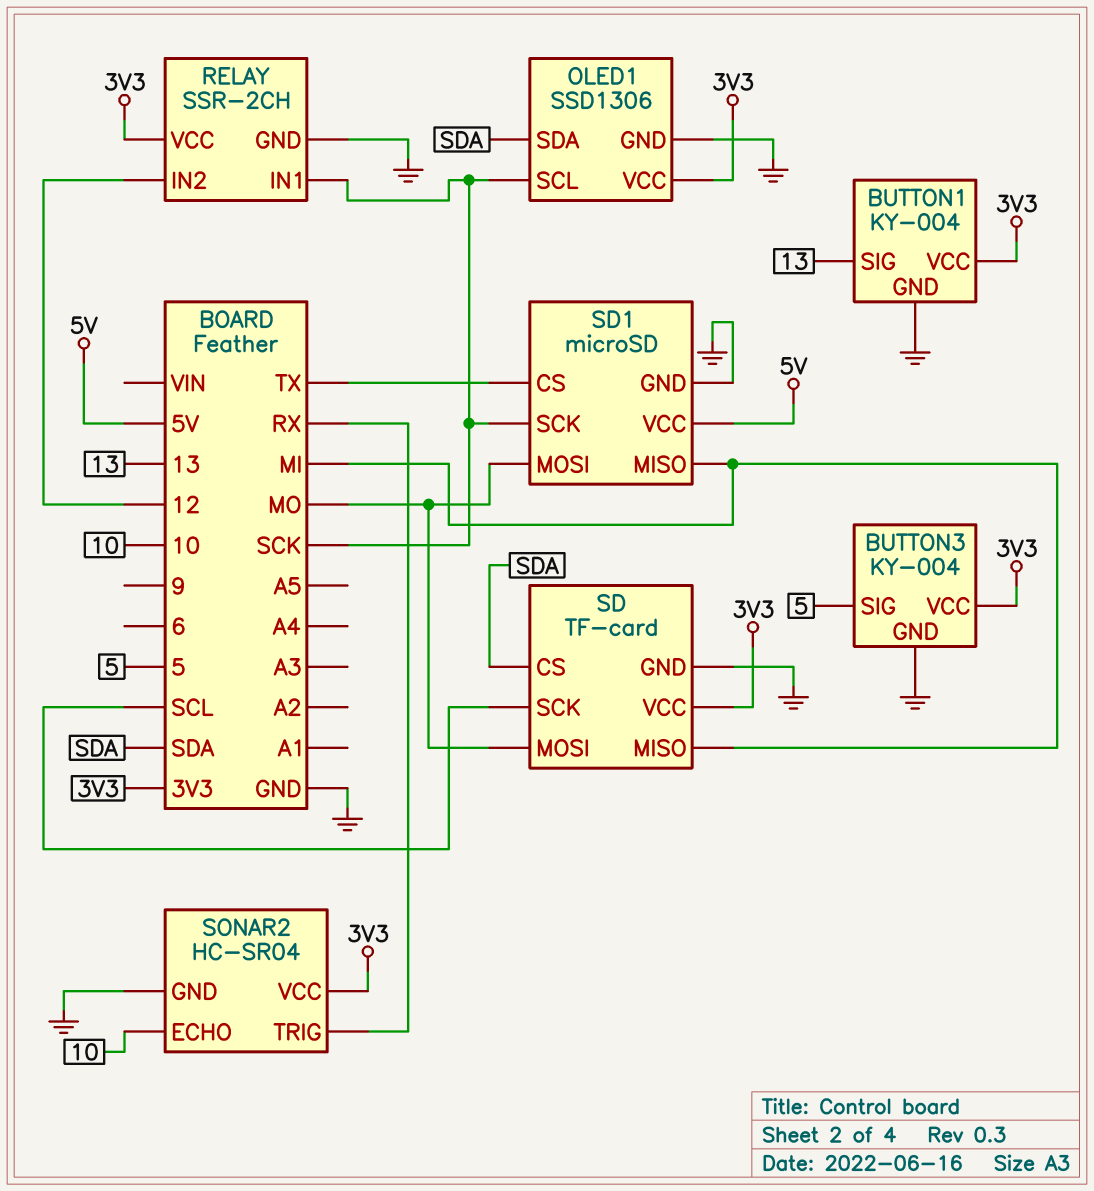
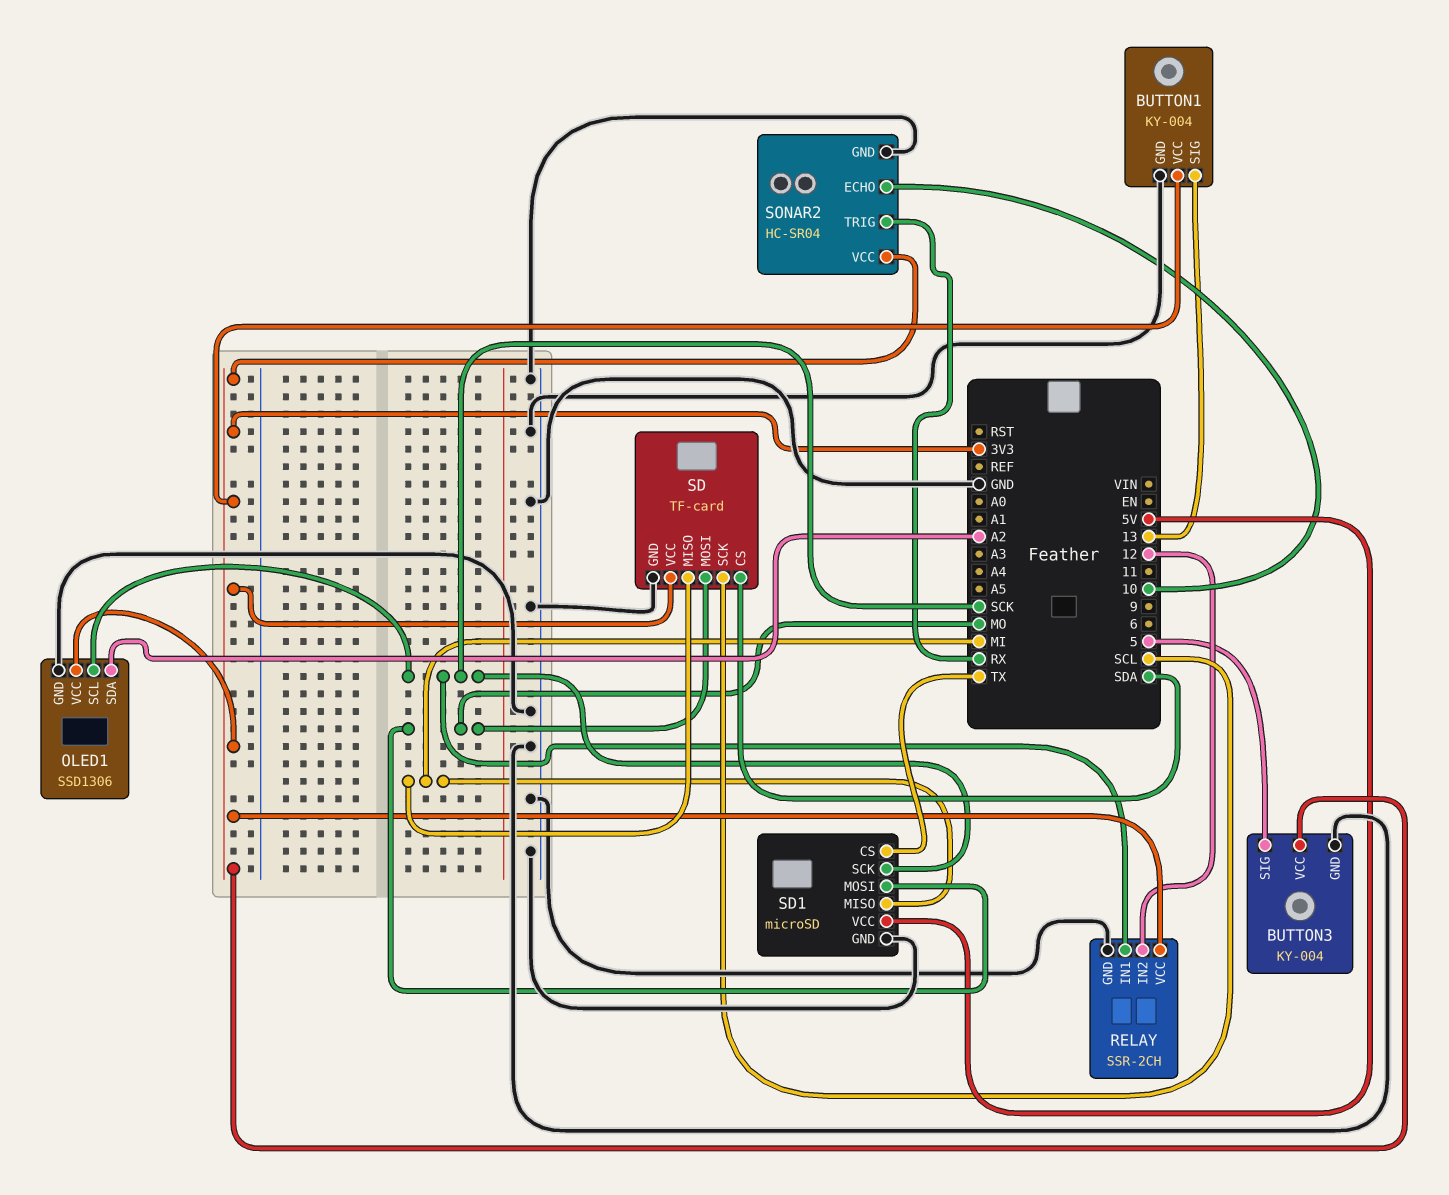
OLED1 pin SDA: SDA -> A2

